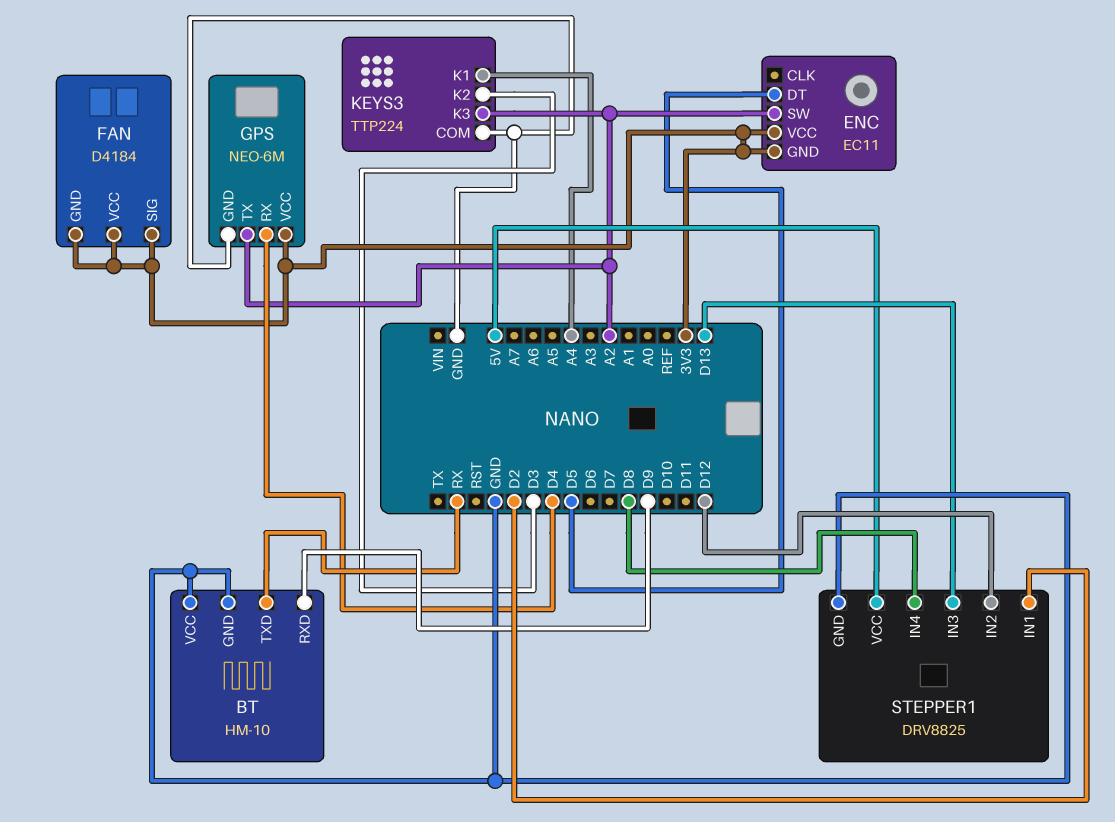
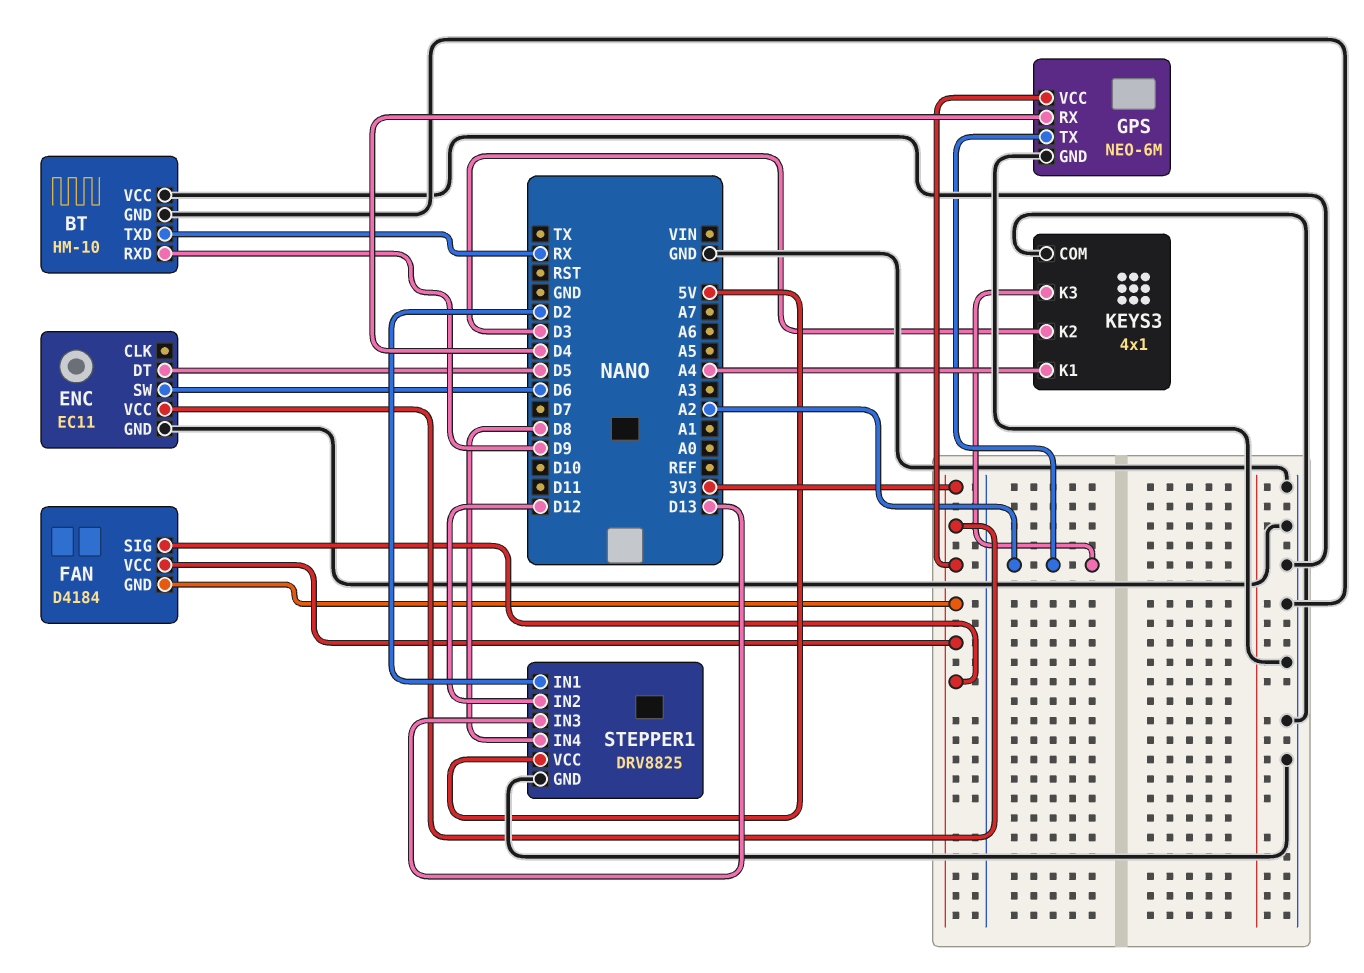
ENC pin GND: 3V3 -> GND
ENC pin SW: A2 -> D6
KEYS3: TTP224 -> 4x1

